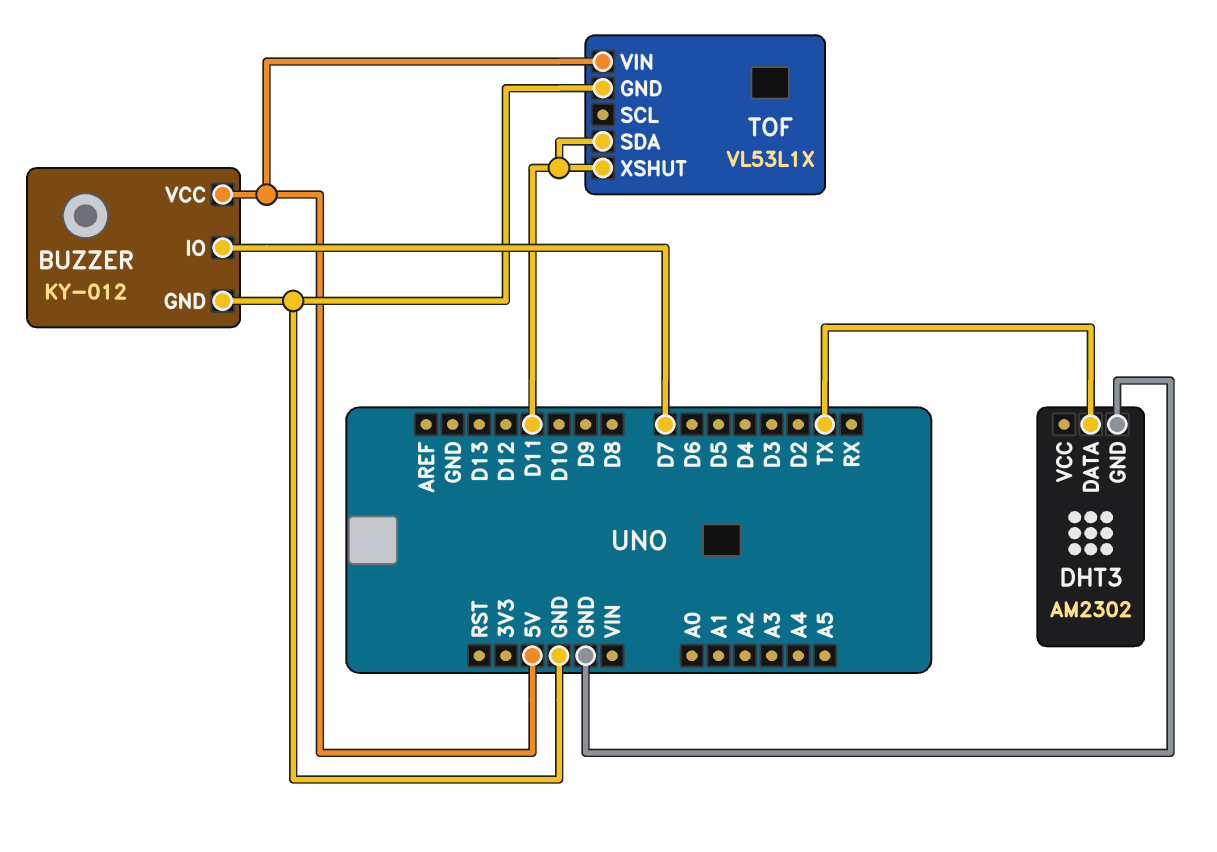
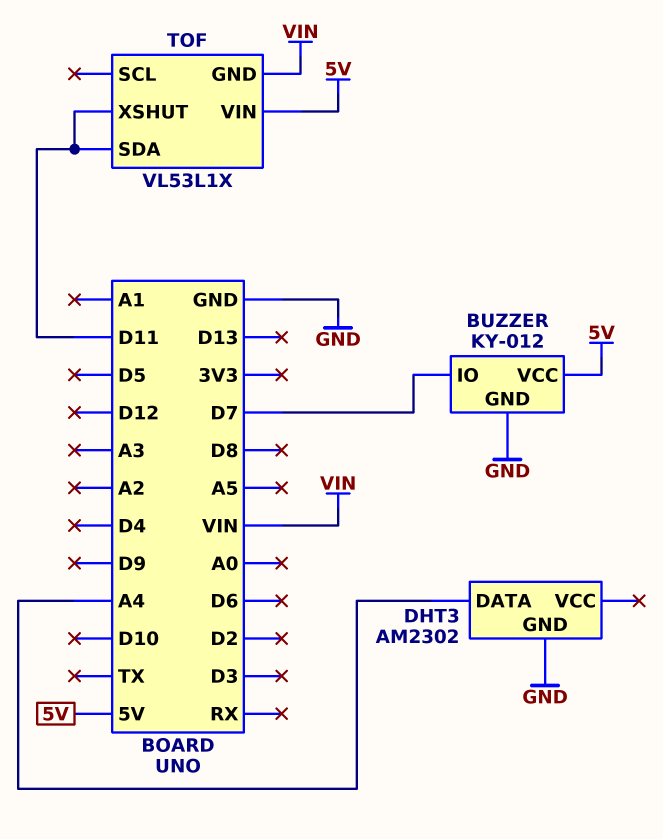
DHT3 pin DATA: TX -> A4
TOF pin GND: GND -> VIN

